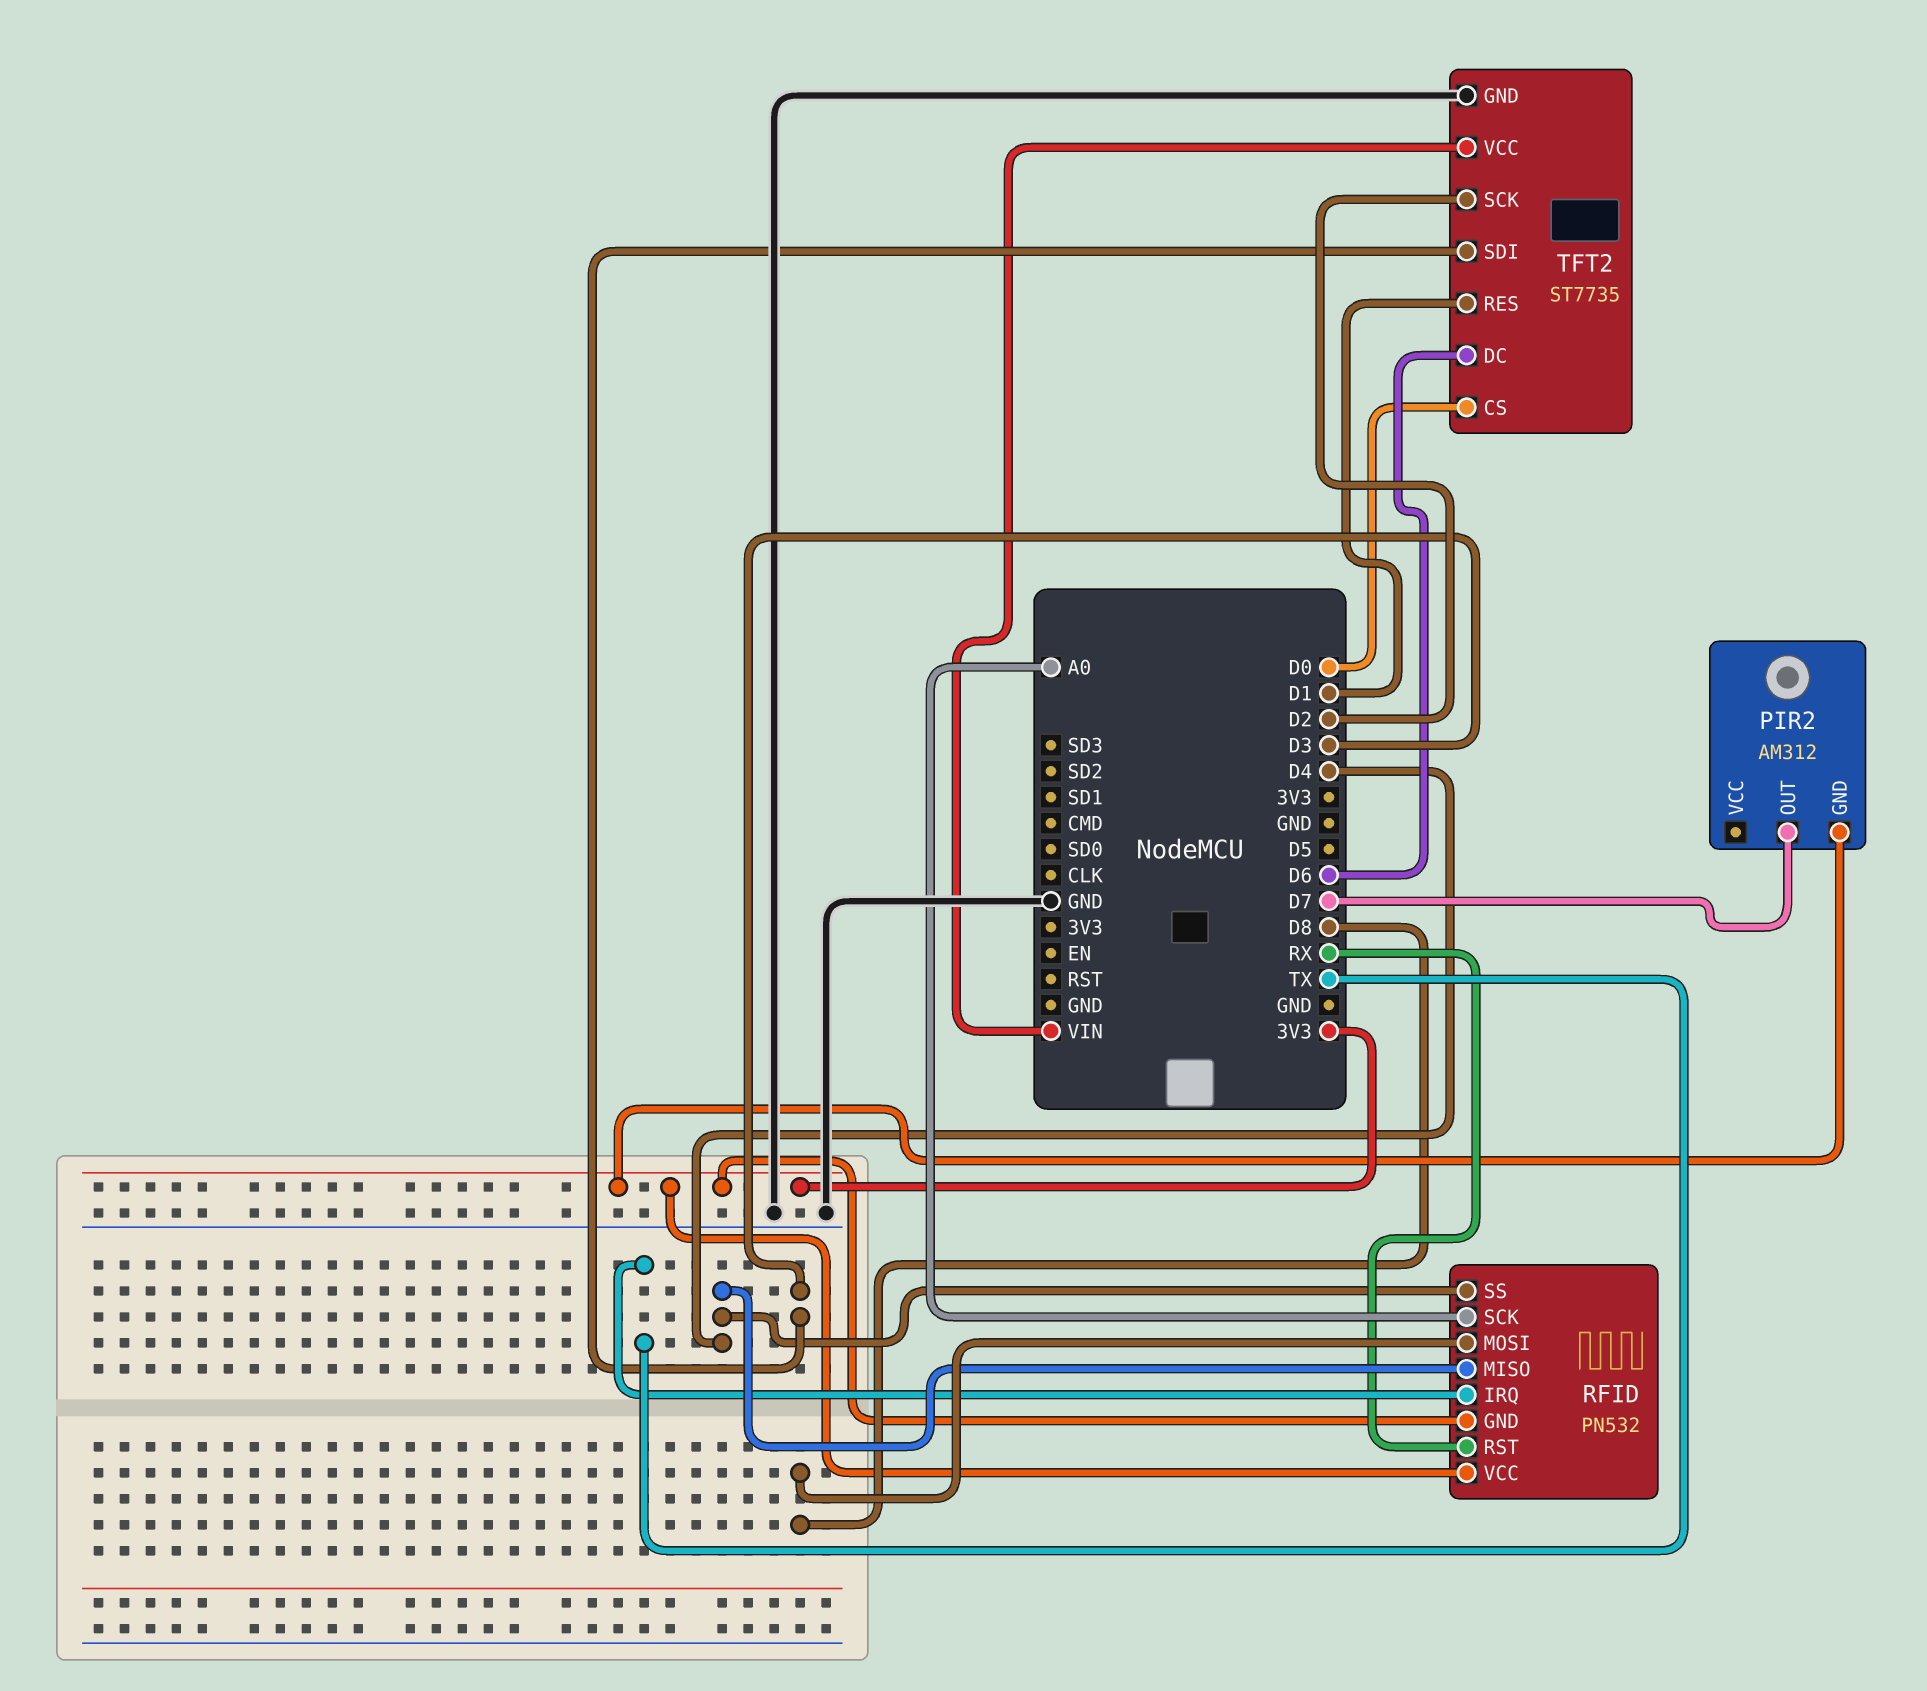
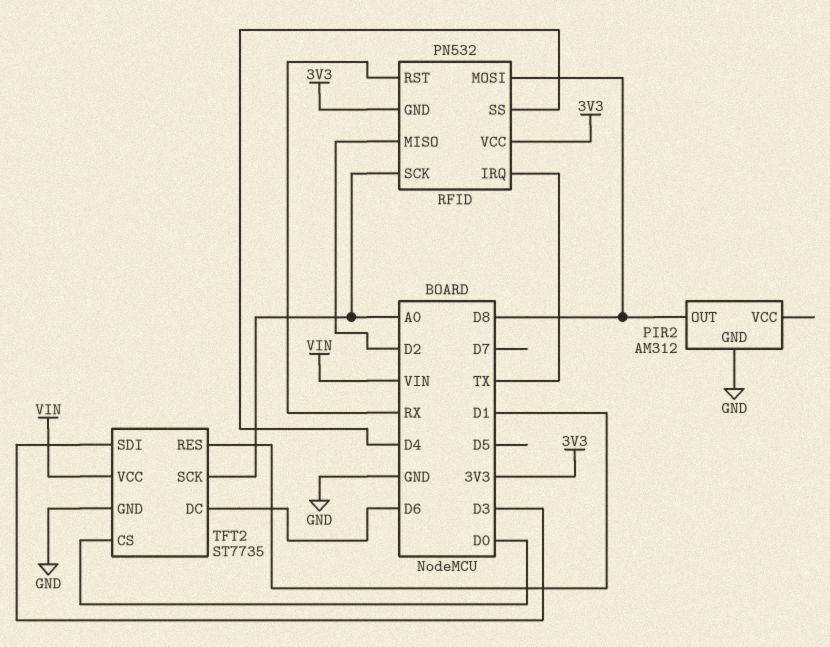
PIR2 pin GND: 3V3 -> GND
PIR2 pin OUT: D7 -> D8
RFID pin MISO: D4 -> D2
TFT2 pin SCK: D2 -> A0

